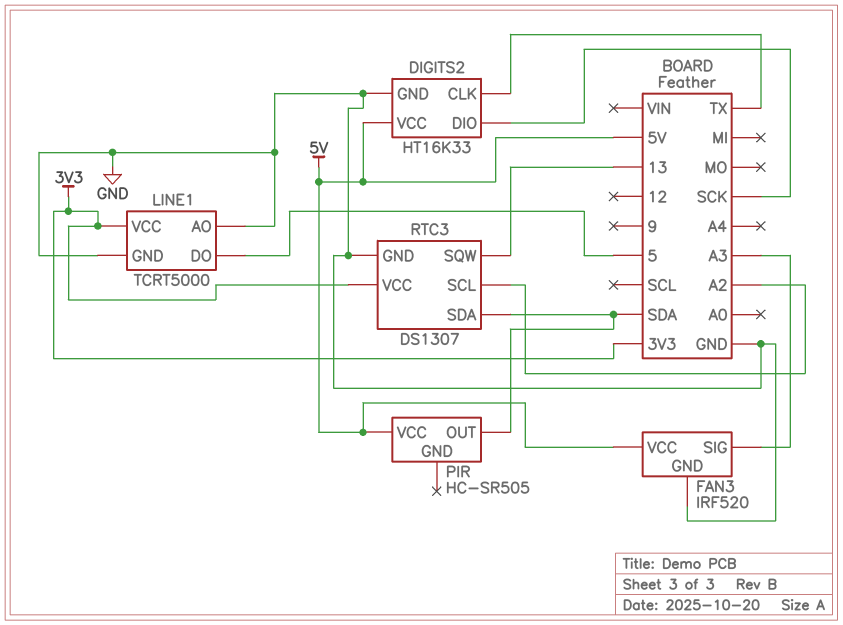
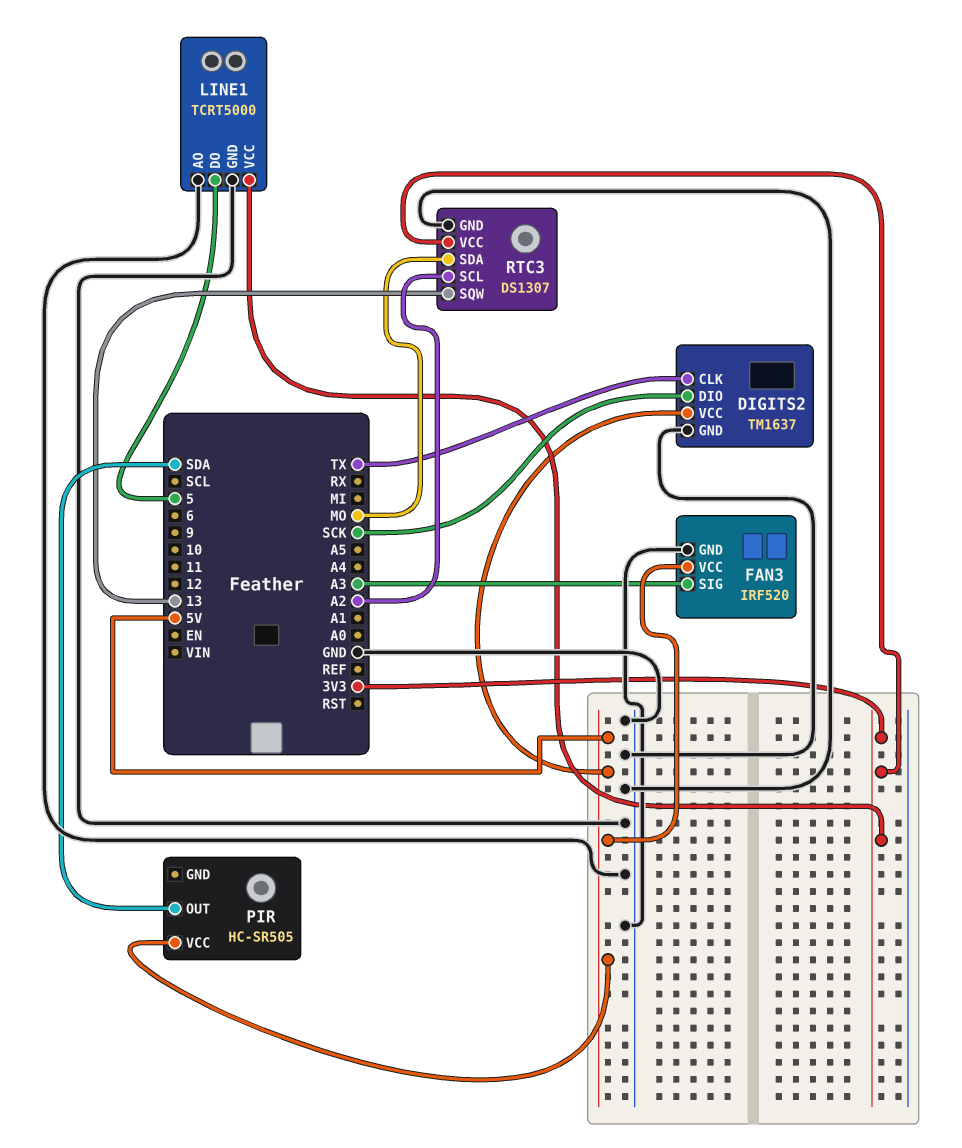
DIGITS2: HT16K33 -> TM1637
RTC3 pin SDA: SDA -> MO

